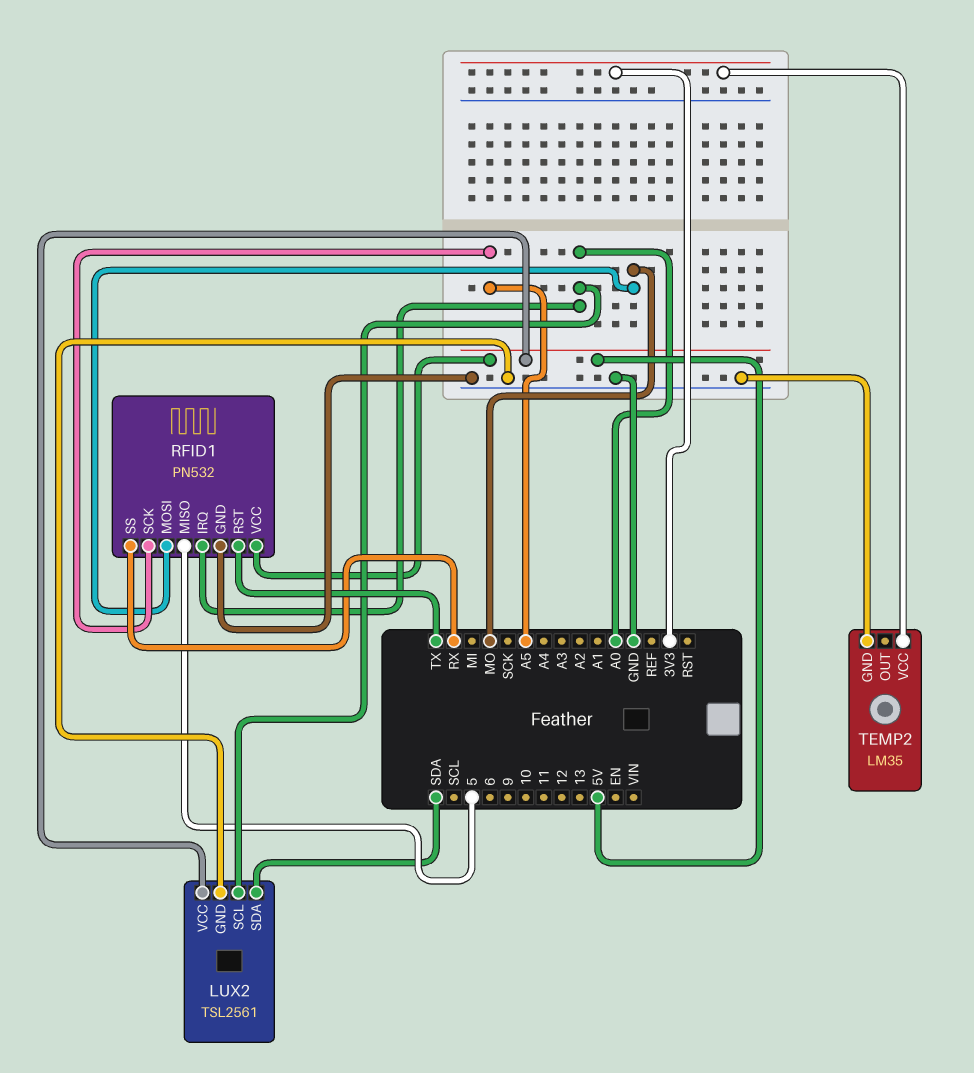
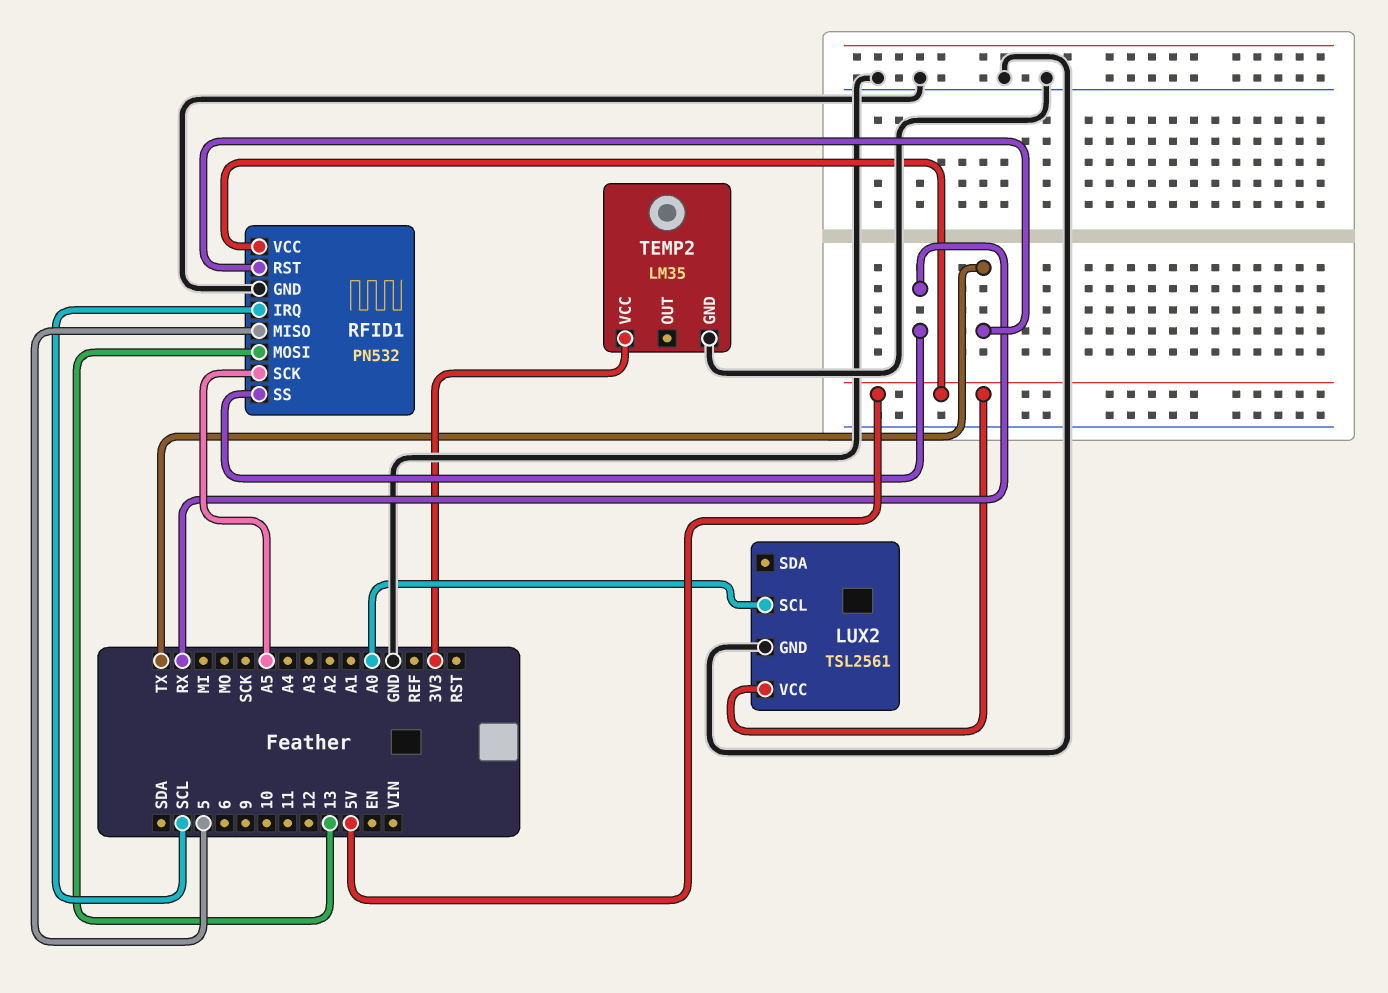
LUX2 pin SDA: SDA -> none
RFID1 pin IRQ: A0 -> SCL
RFID1 pin MOSI: MO -> 13

